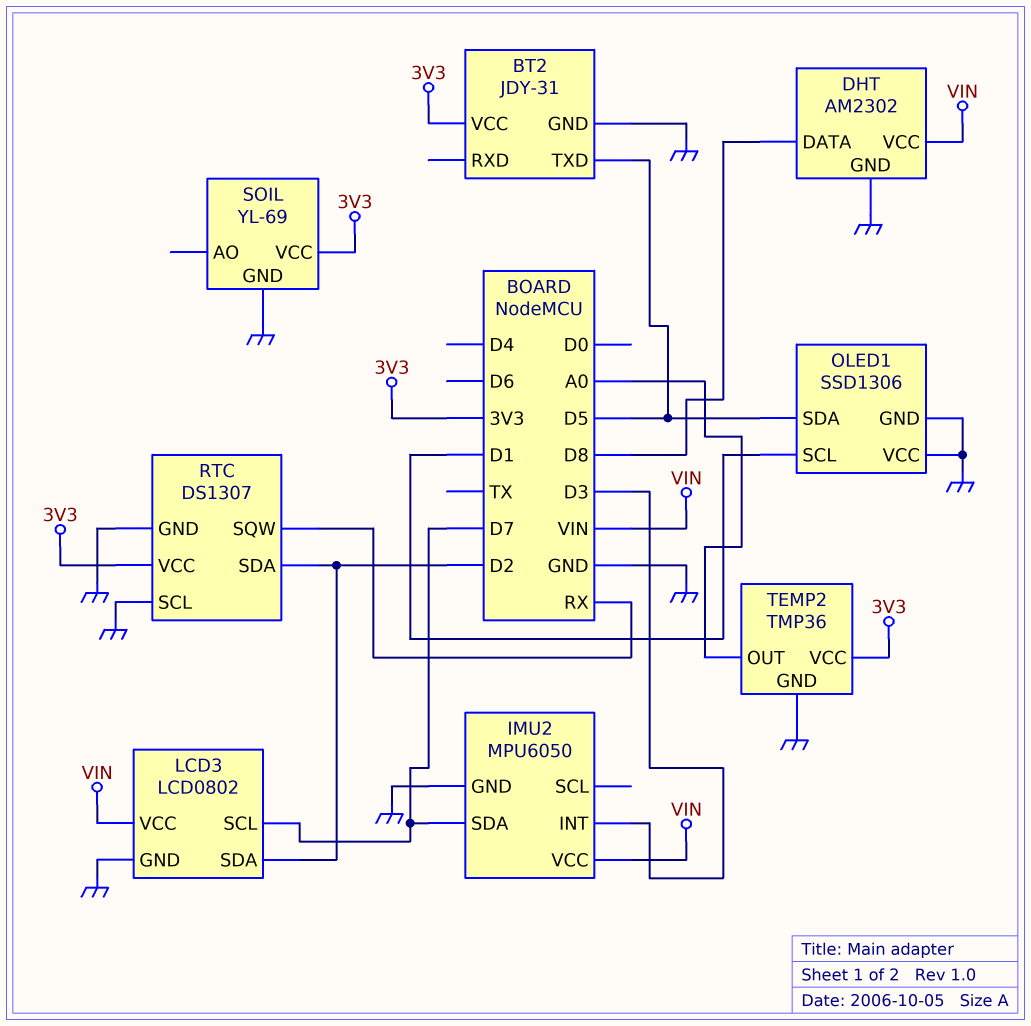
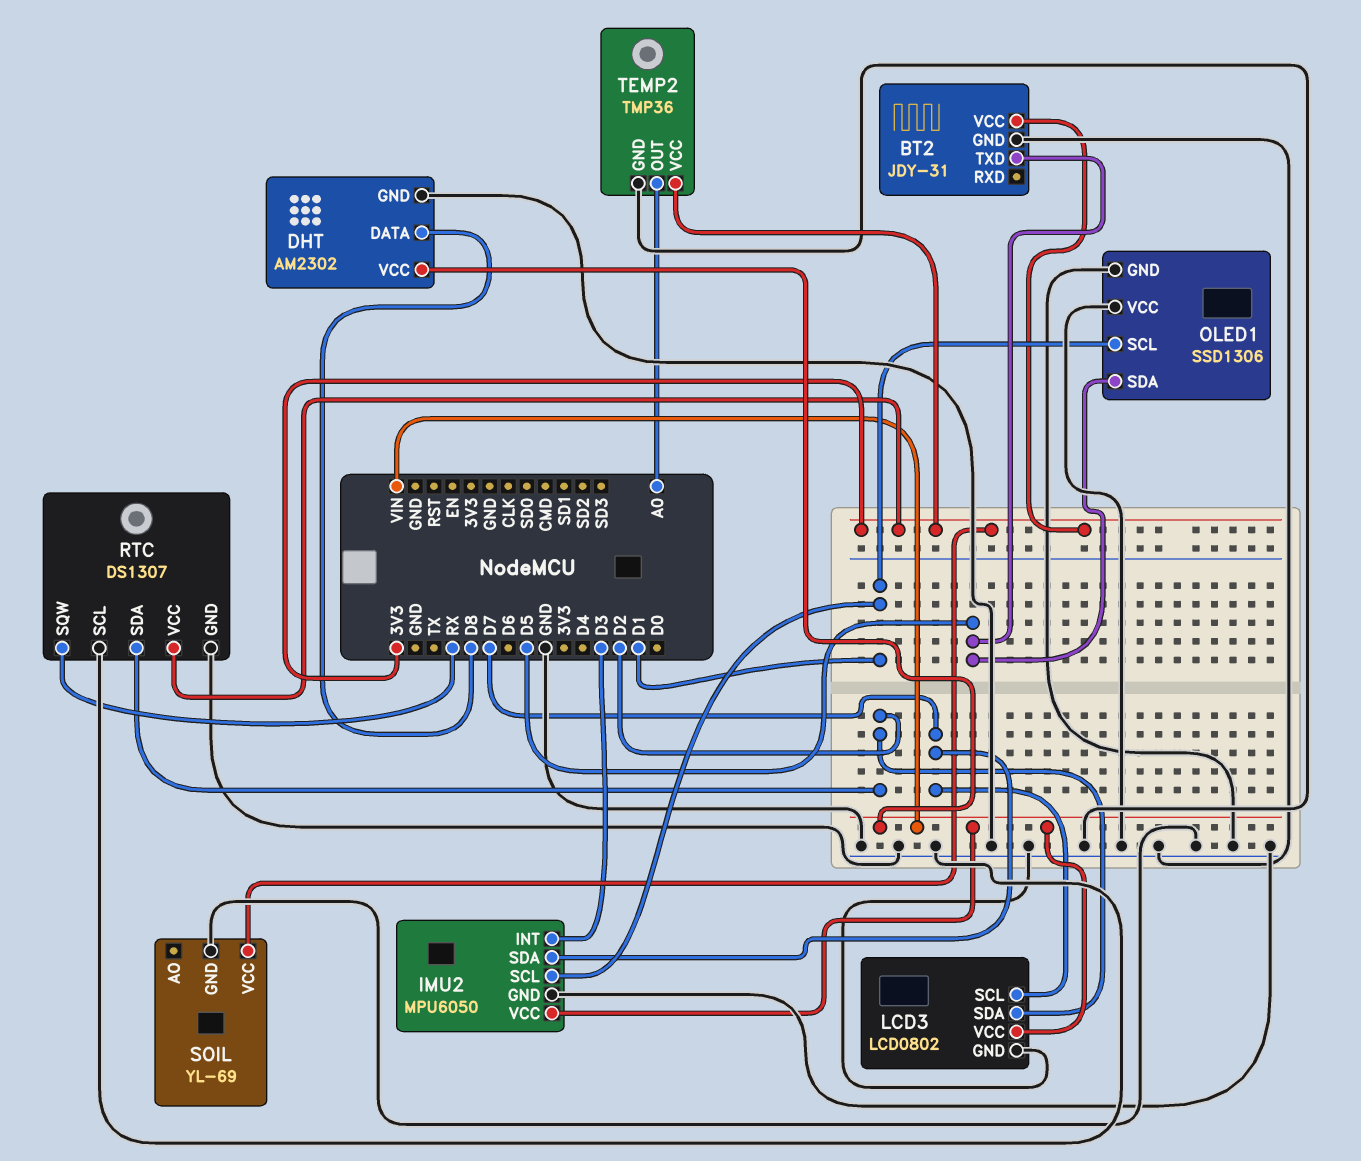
IMU2 pin SCL: none -> D1

